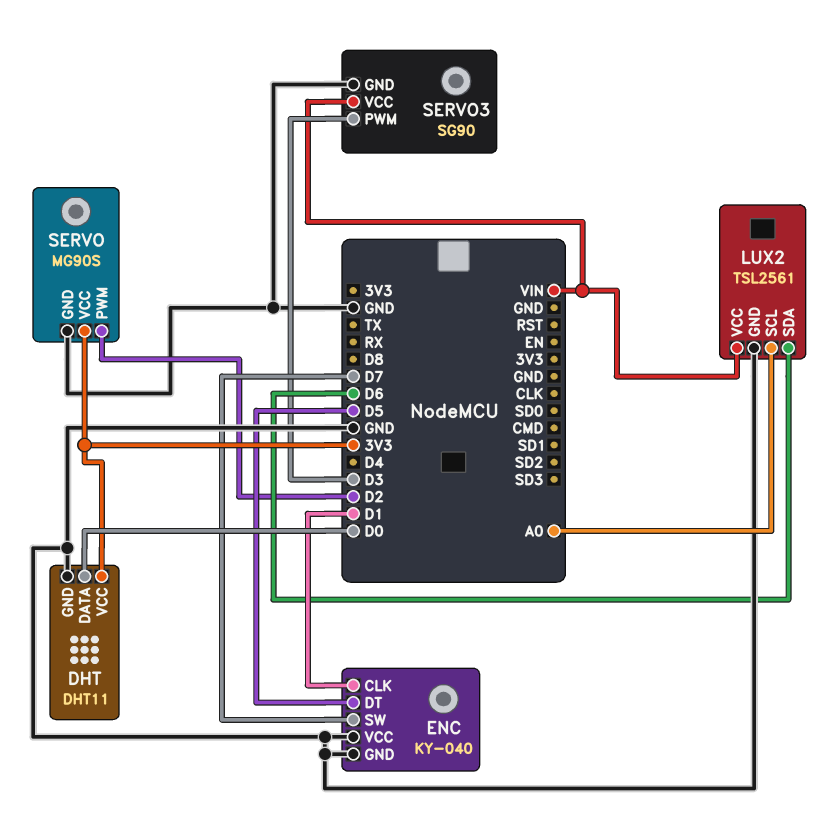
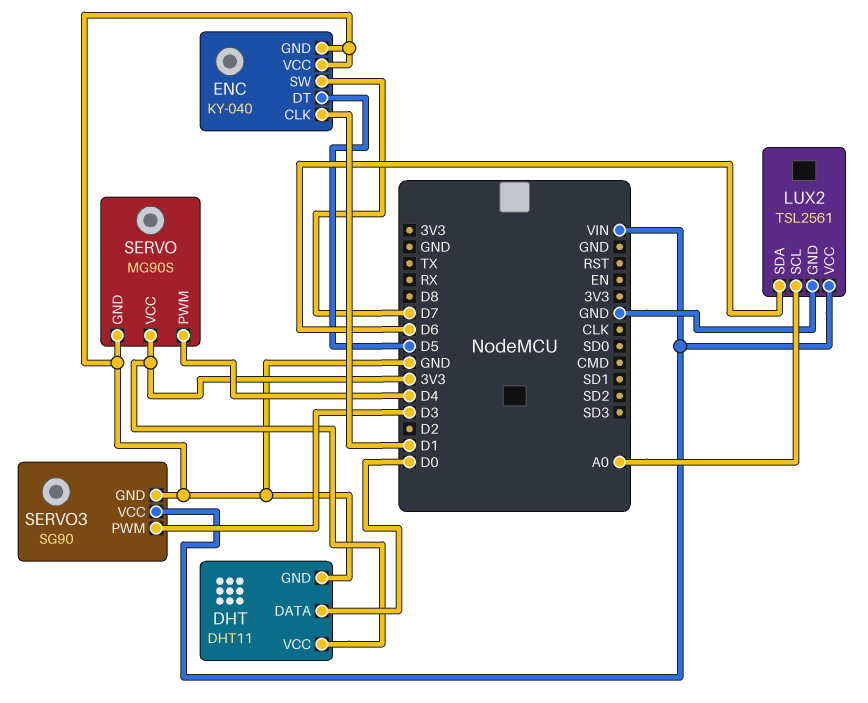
SERVO pin PWM: D2 -> D4

